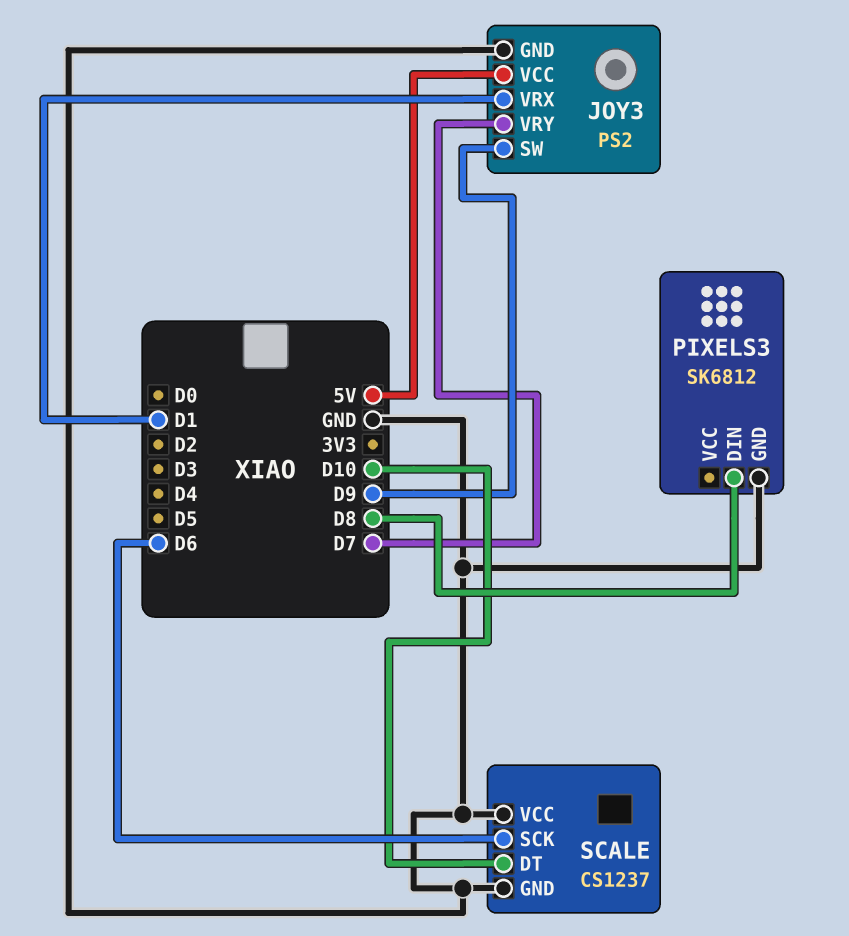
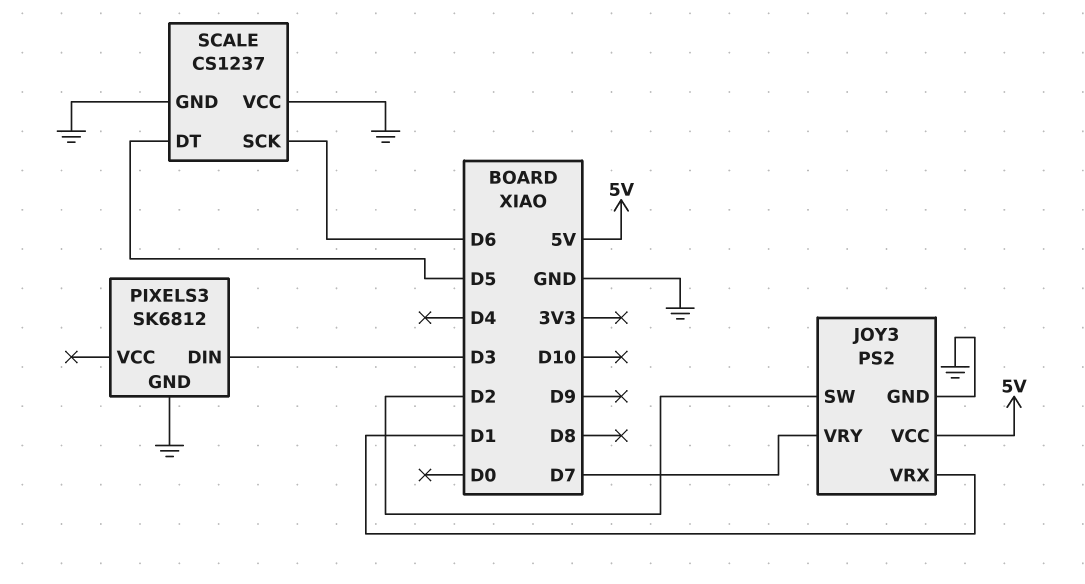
JOY3 pin SW: D9 -> D2
PIXELS3 pin DIN: D8 -> D3
SCALE pin DT: D10 -> D5

